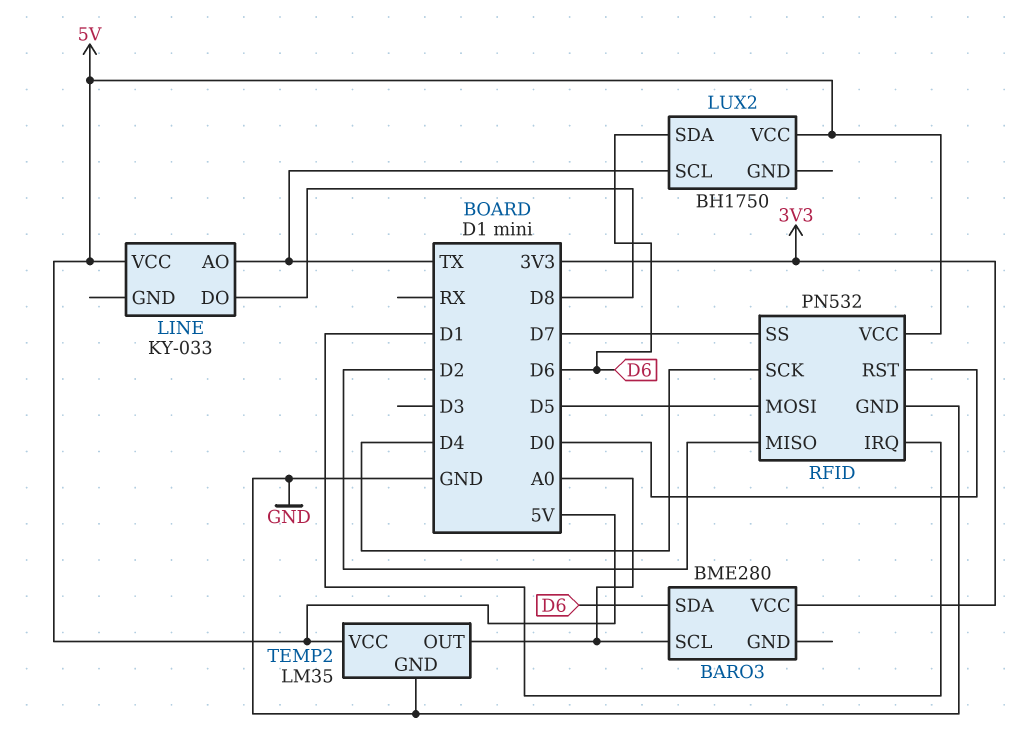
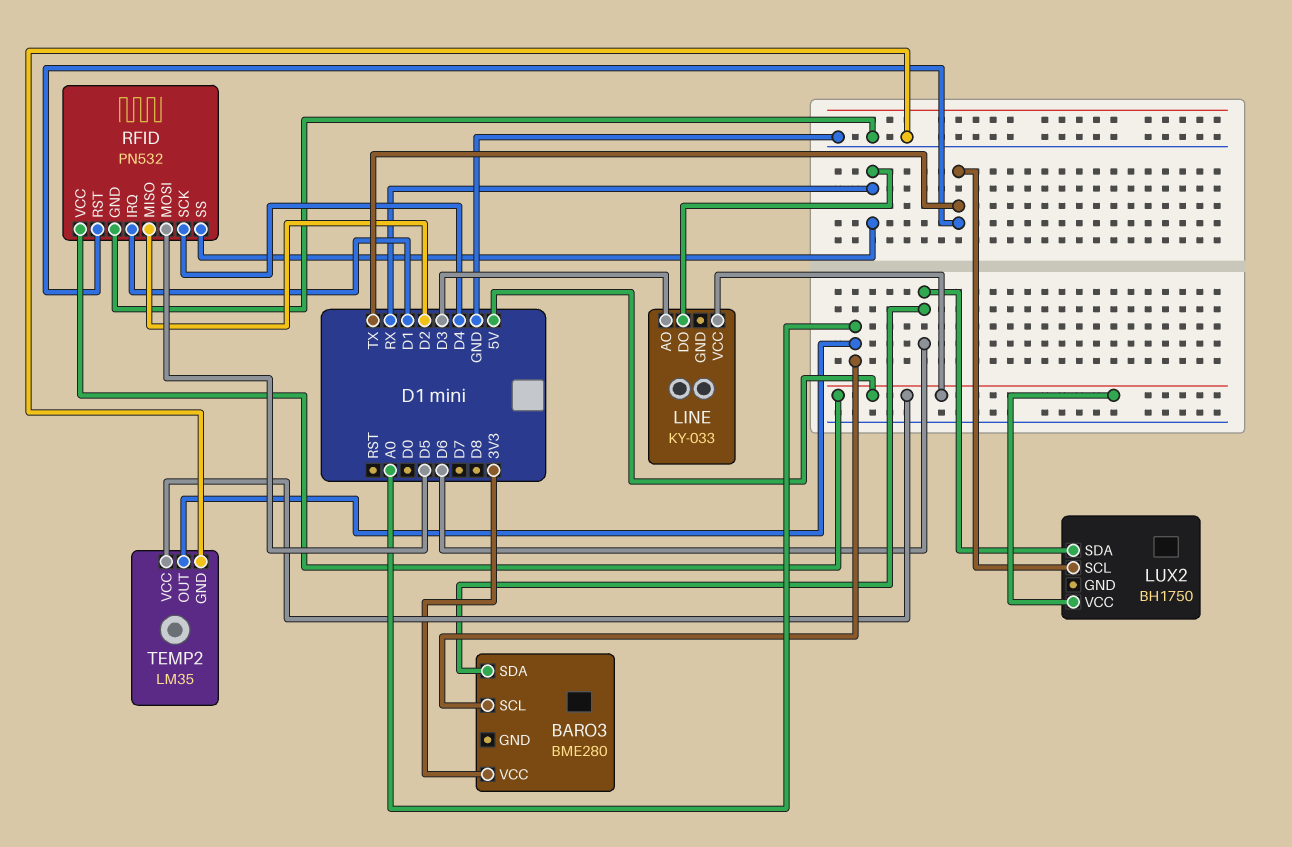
LINE pin AO: TX -> D3
LINE pin DO: D8 -> RX
RFID pin RST: D0 -> TX
RFID pin SS: D7 -> RX

